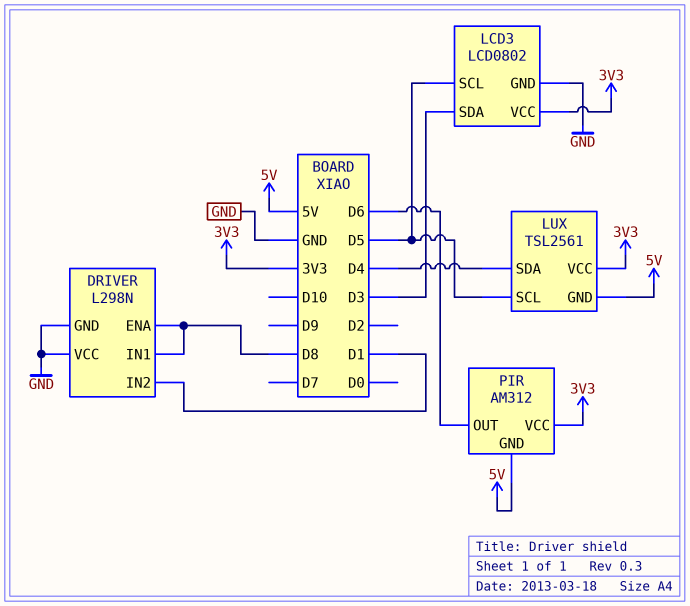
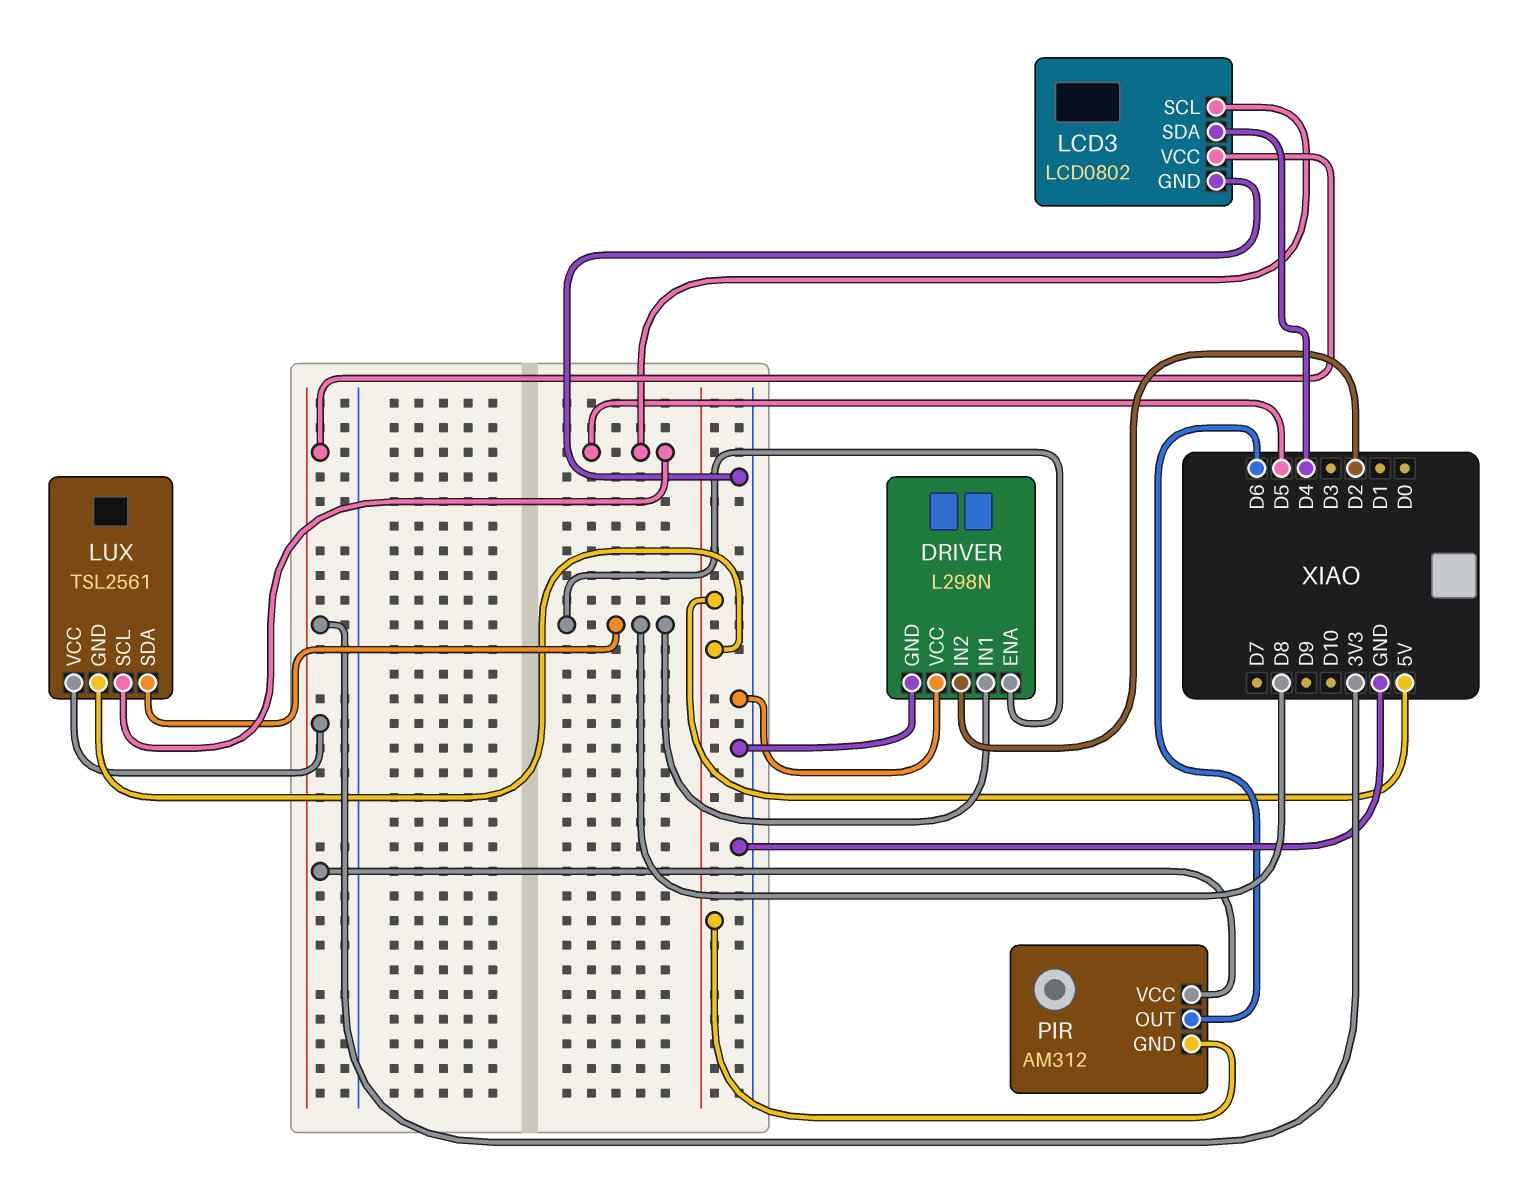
DRIVER pin IN2: D1 -> D2
LCD3 pin SDA: D3 -> D4
LUX pin SDA: D4 -> D8

